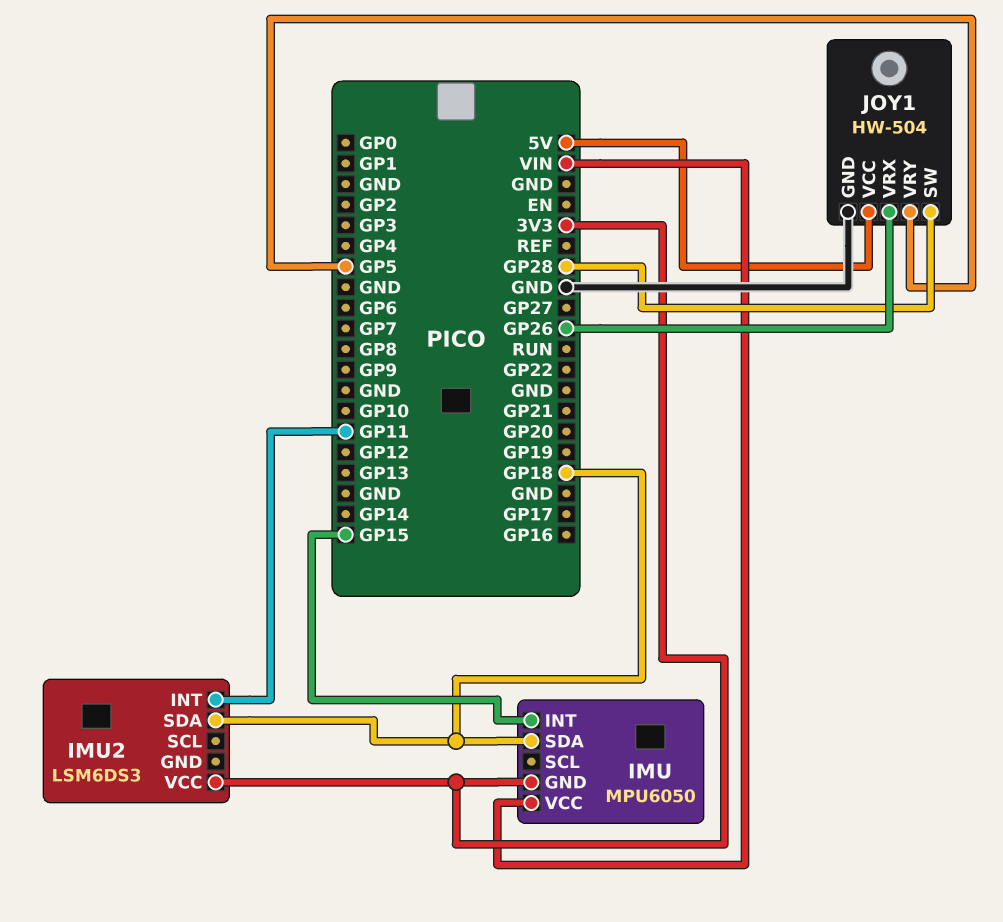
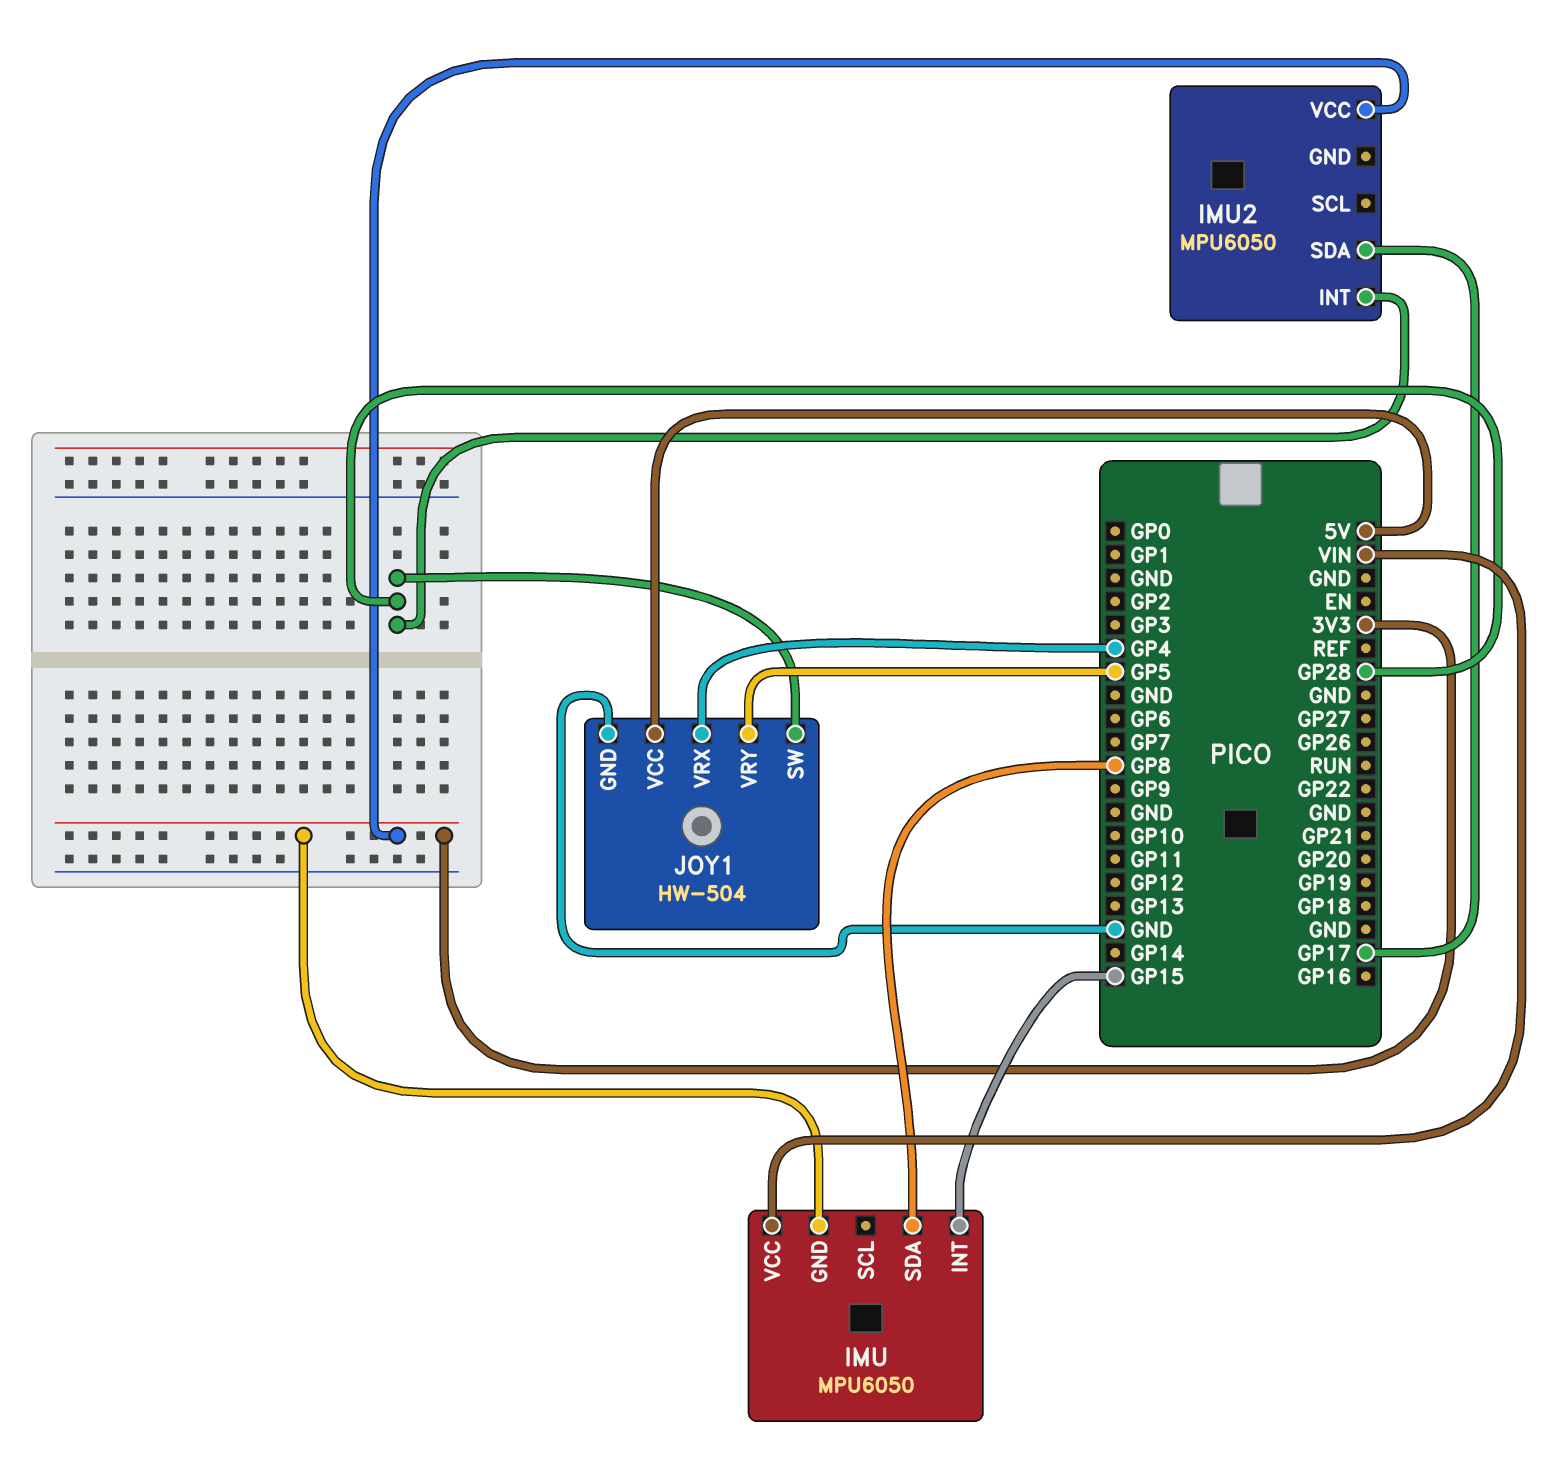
IMU pin SDA: GP18 -> GP8
IMU2: LSM6DS3 -> MPU6050
IMU2 pin INT: GP11 -> GP28
IMU2 pin SDA: GP18 -> GP17
JOY1 pin VRX: GP26 -> GP4

